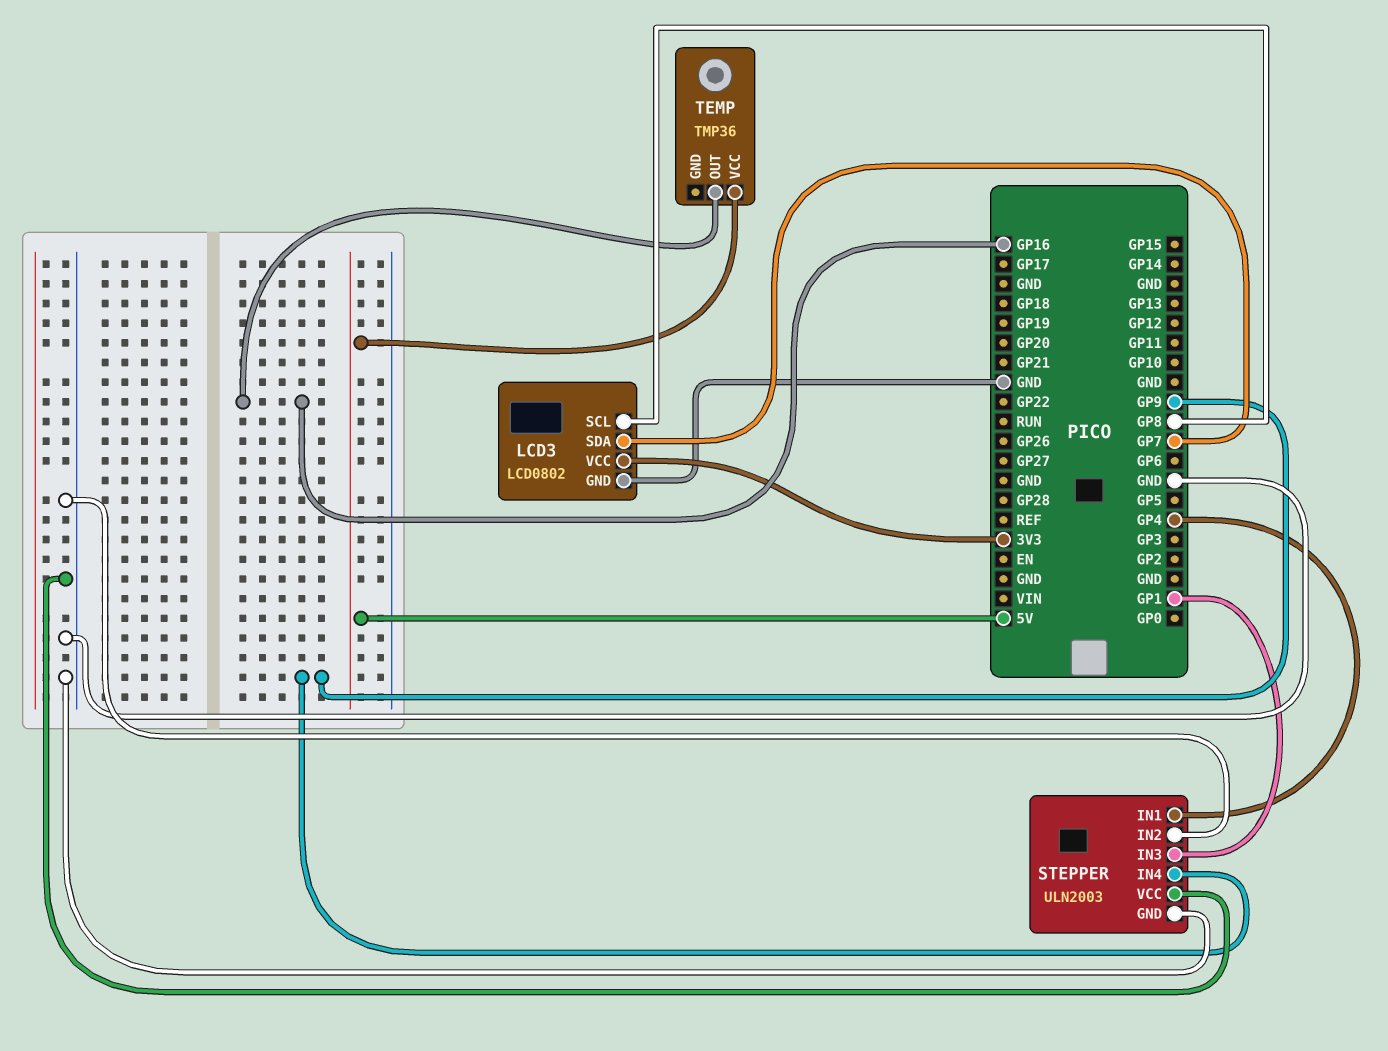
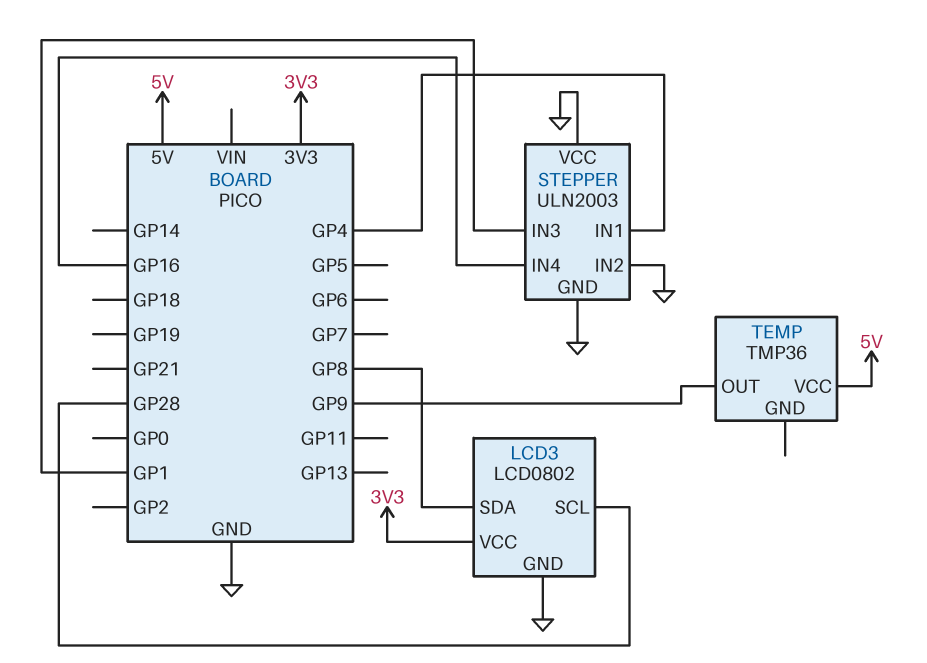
LCD3 pin SCL: GP8 -> GP28
LCD3 pin SDA: GP7 -> GP8
STEPPER pin IN4: GP9 -> GP16
TEMP pin OUT: GP16 -> GP9

